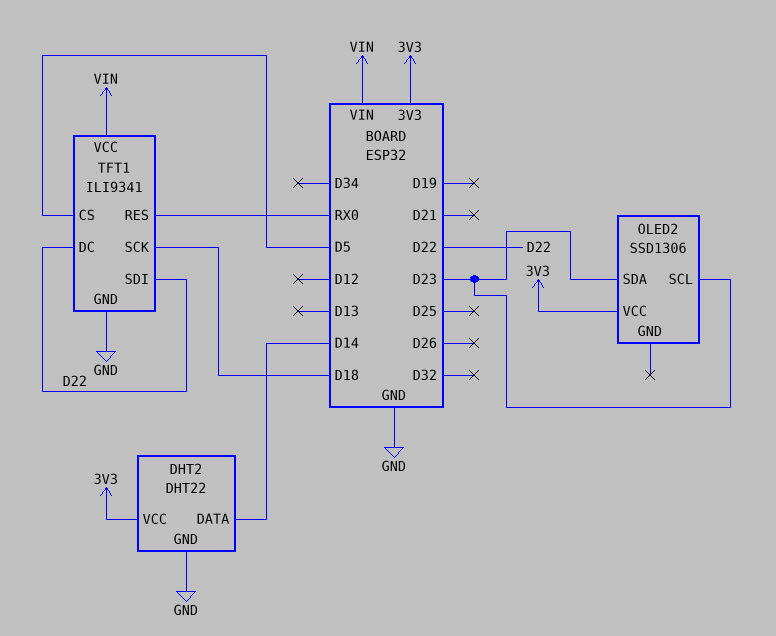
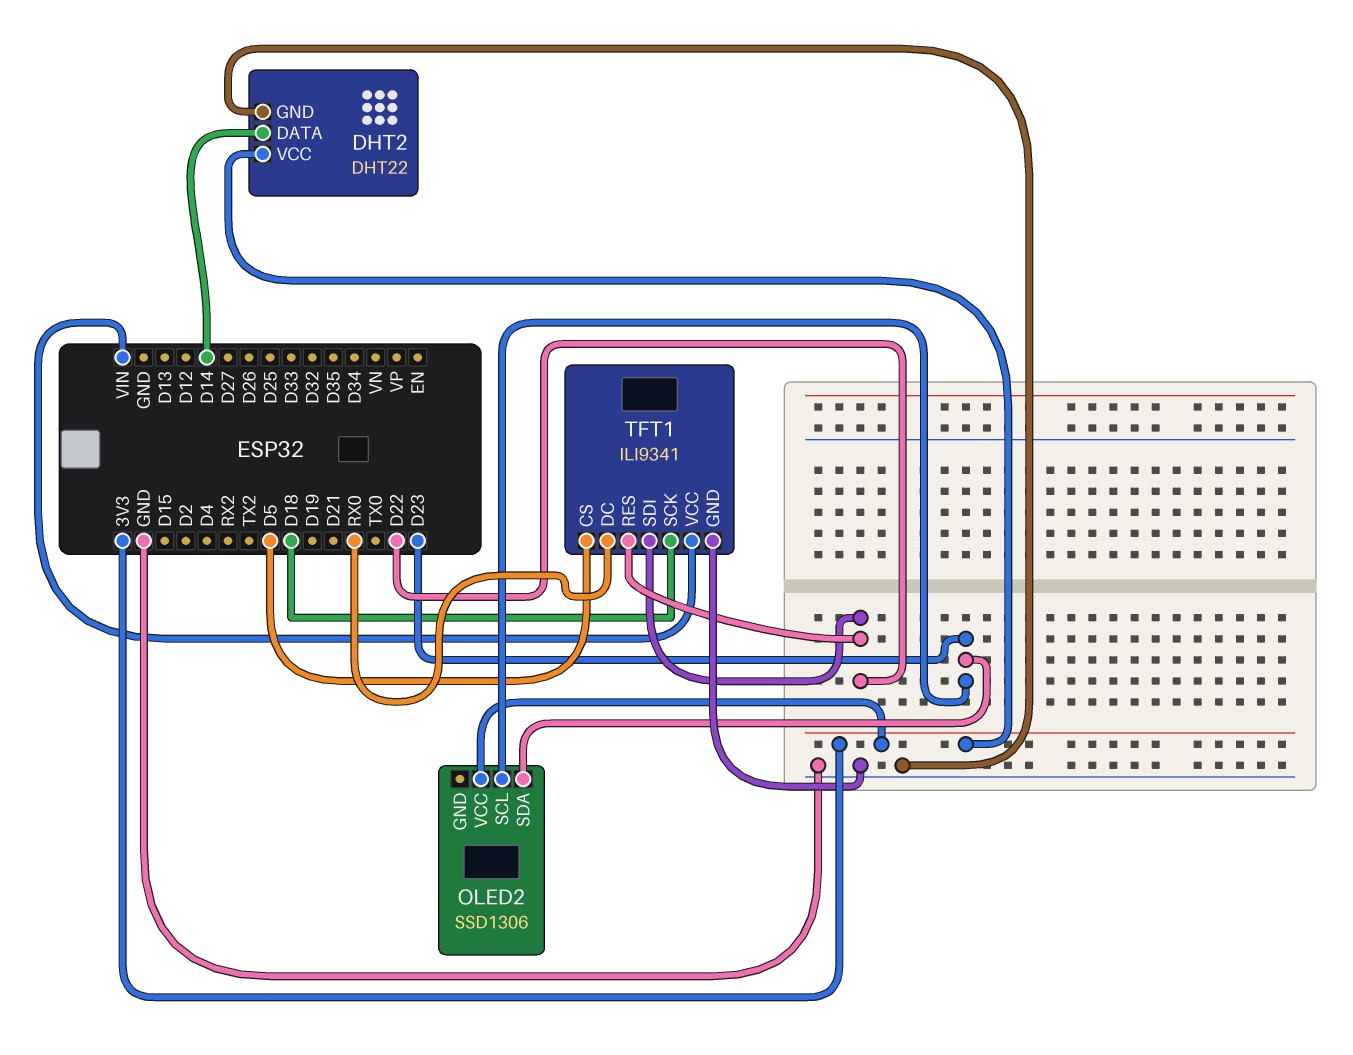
TFT1 pin DC: D22 -> RX0
TFT1 pin RES: RX0 -> D22

